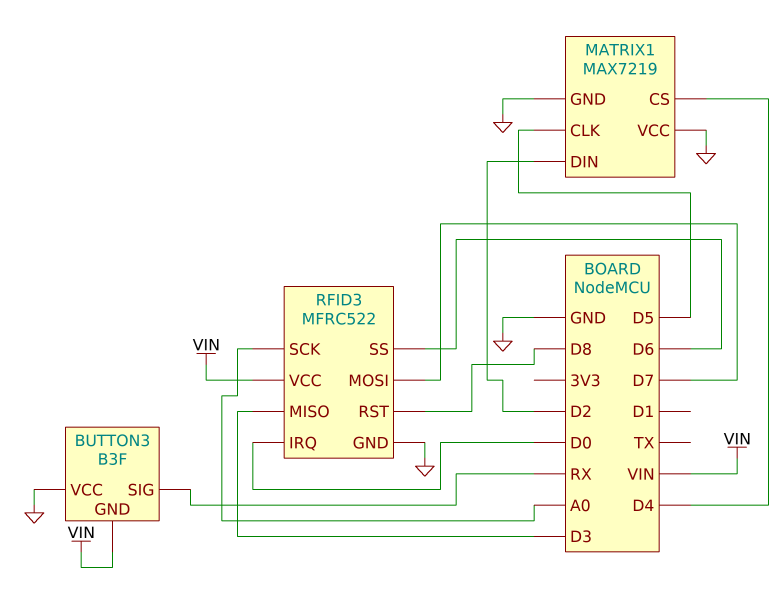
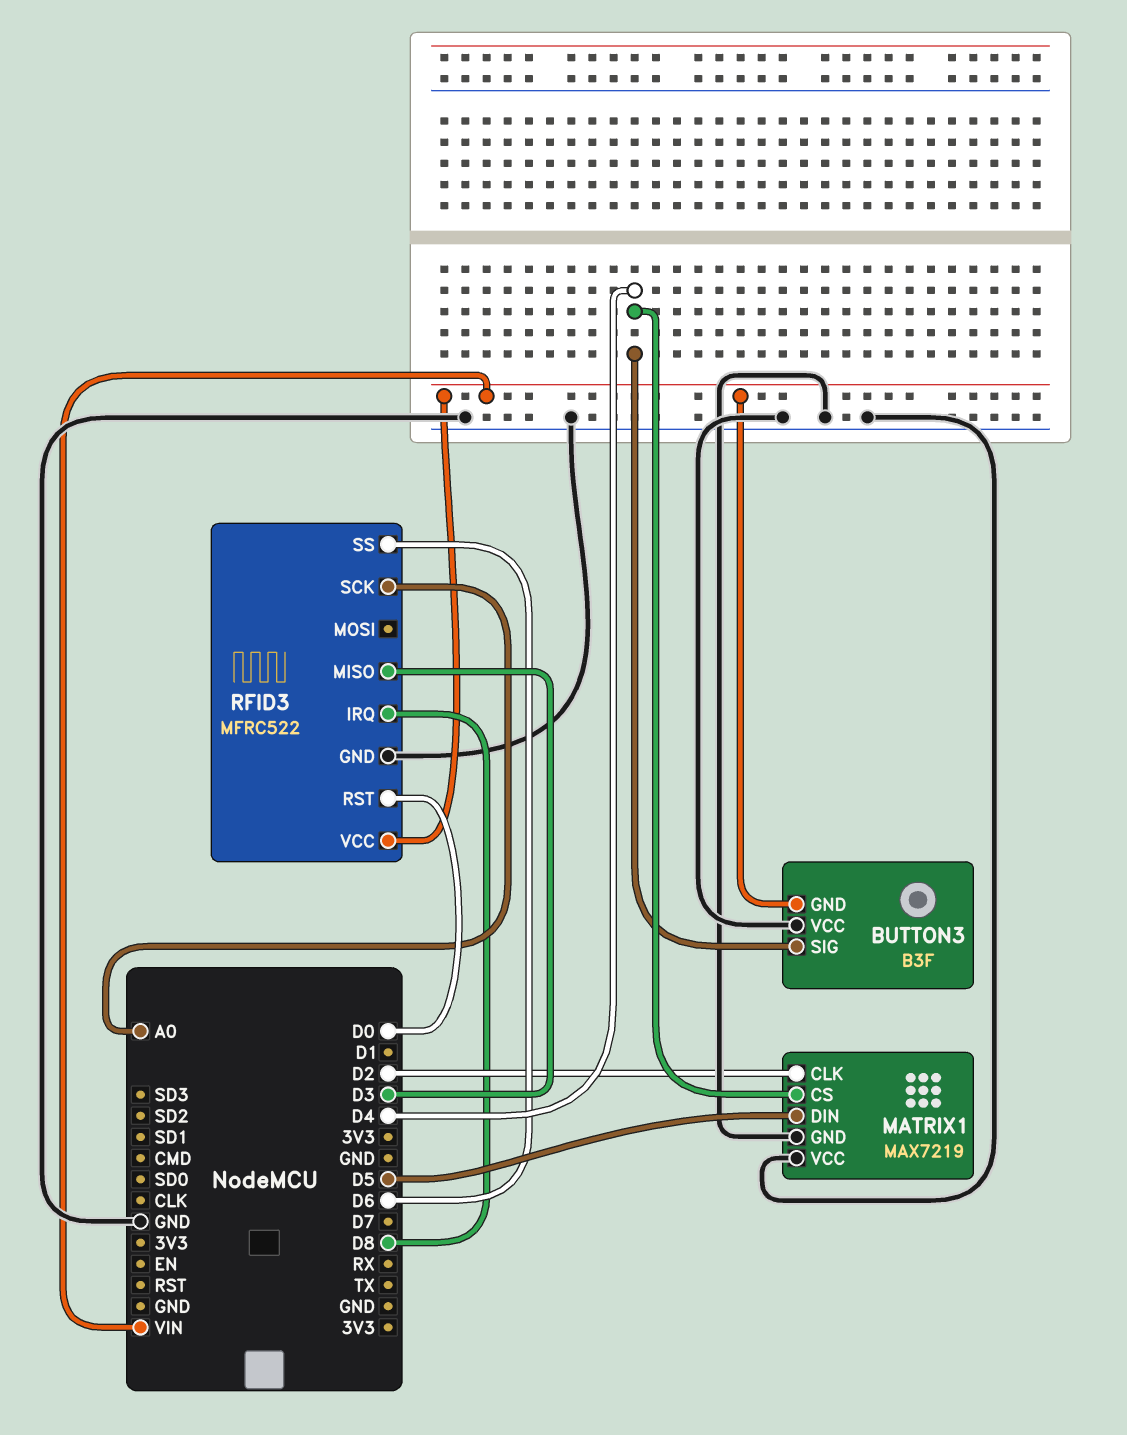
BUTTON3 pin SIG: RX -> D4
MATRIX1 pin CLK: D5 -> D2
MATRIX1 pin DIN: D2 -> D5
RFID3 pin IRQ: D0 -> D8
RFID3 pin MOSI: D7 -> none
RFID3 pin RST: D8 -> D0

